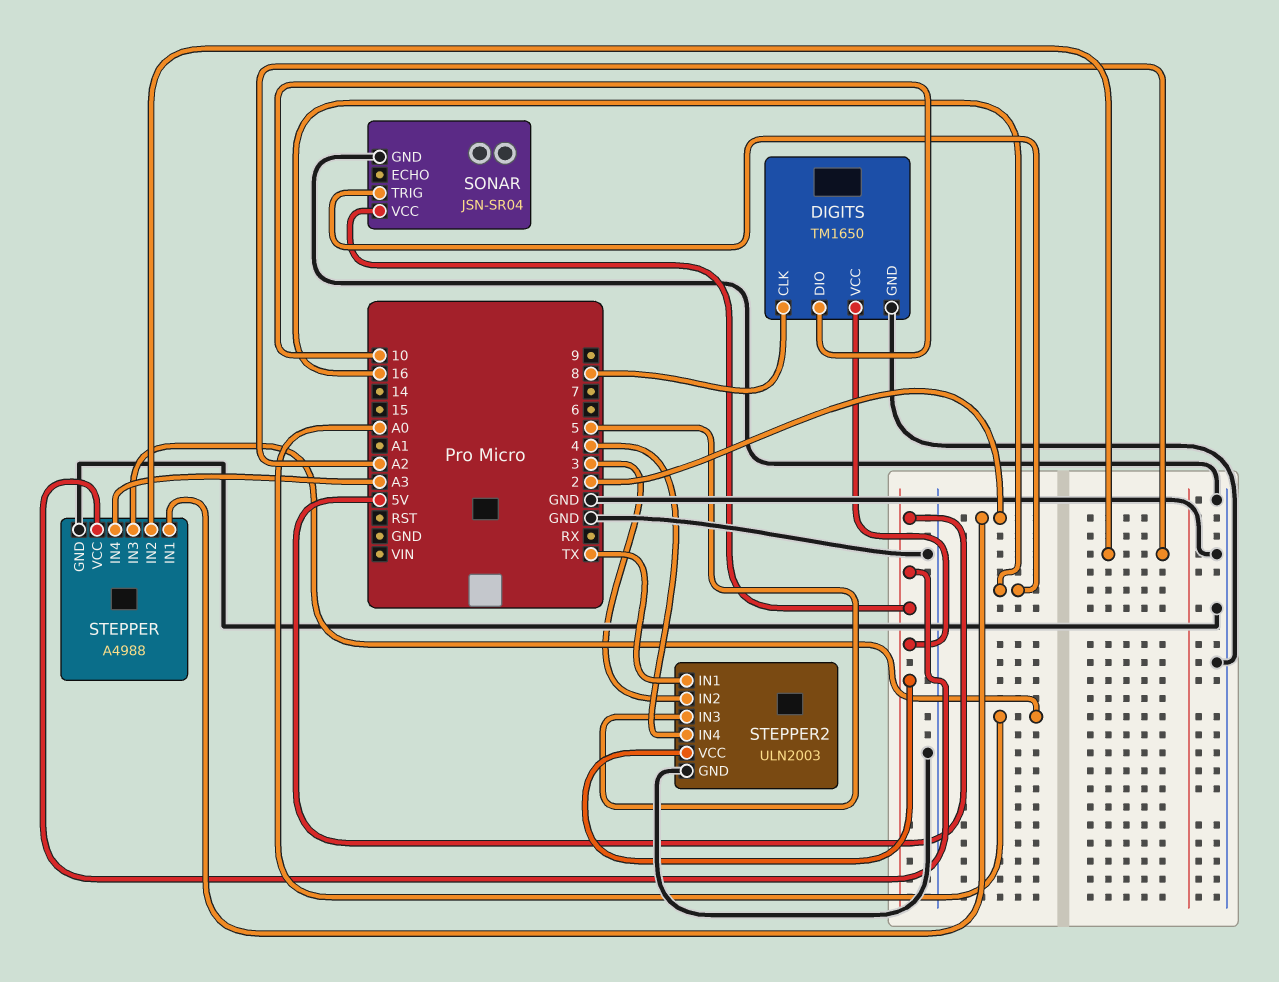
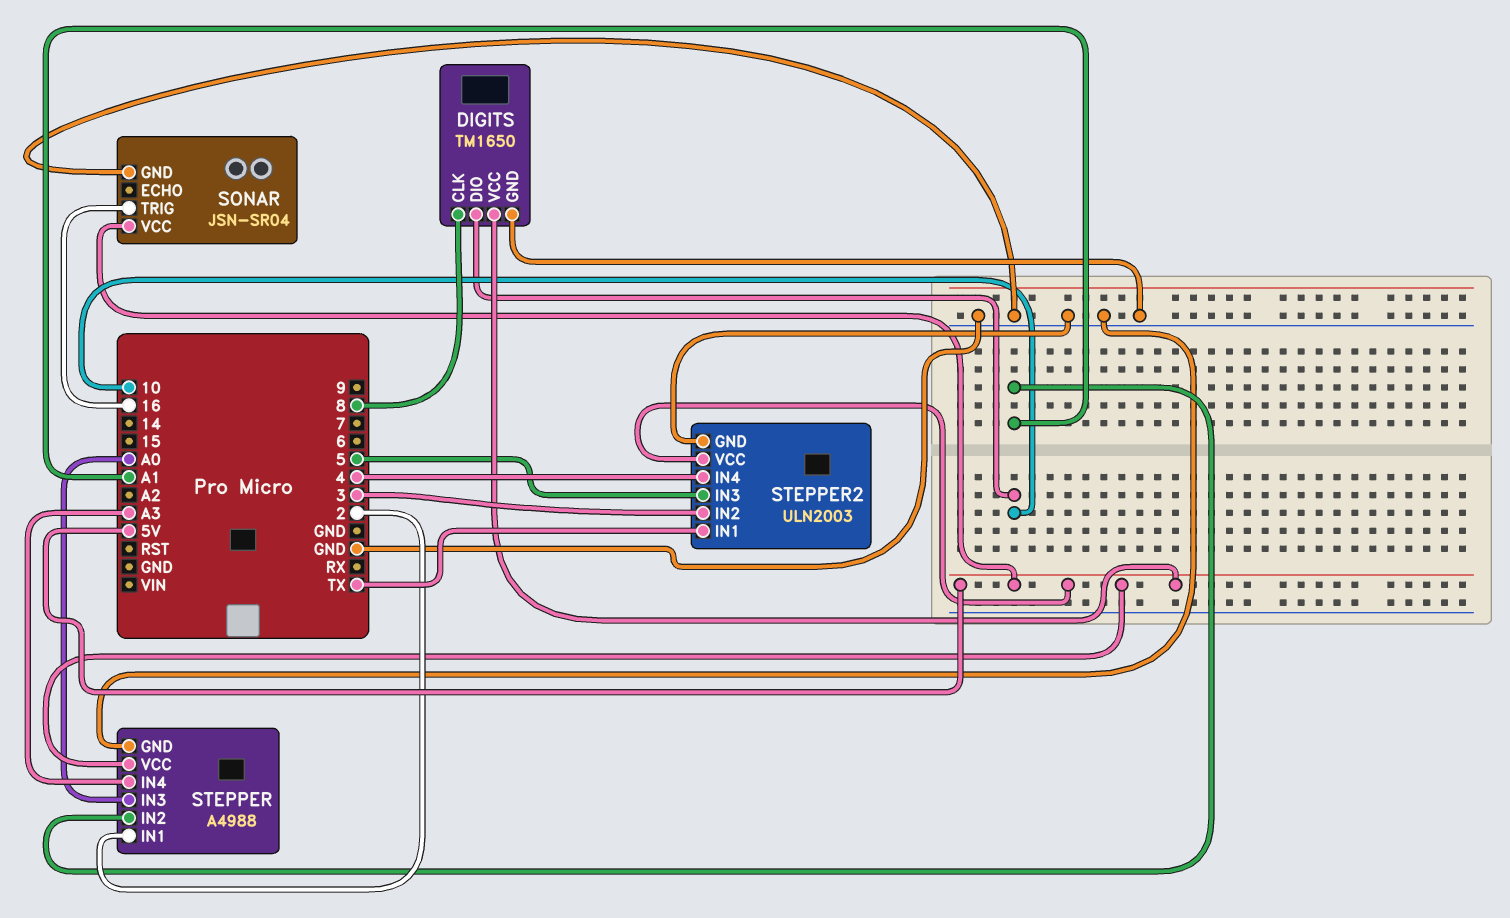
STEPPER pin IN2: A2 -> A1

